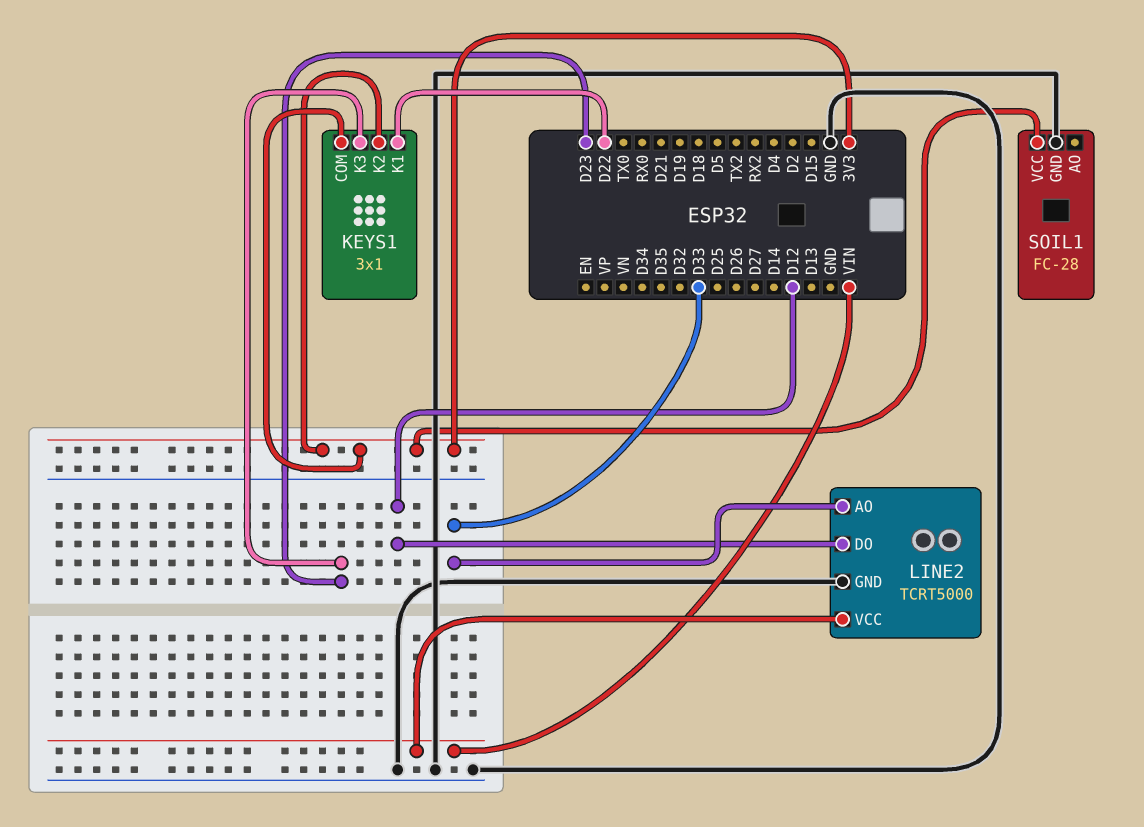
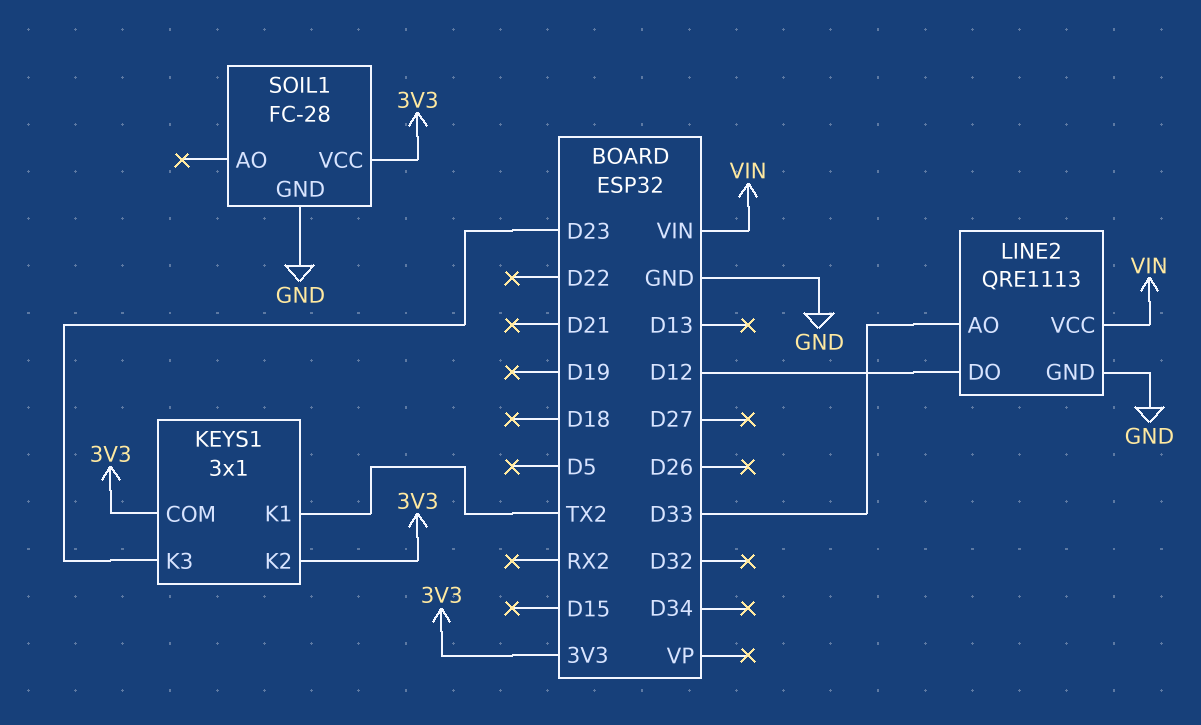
KEYS1 pin K1: D22 -> TX2
LINE2: TCRT5000 -> QRE1113

